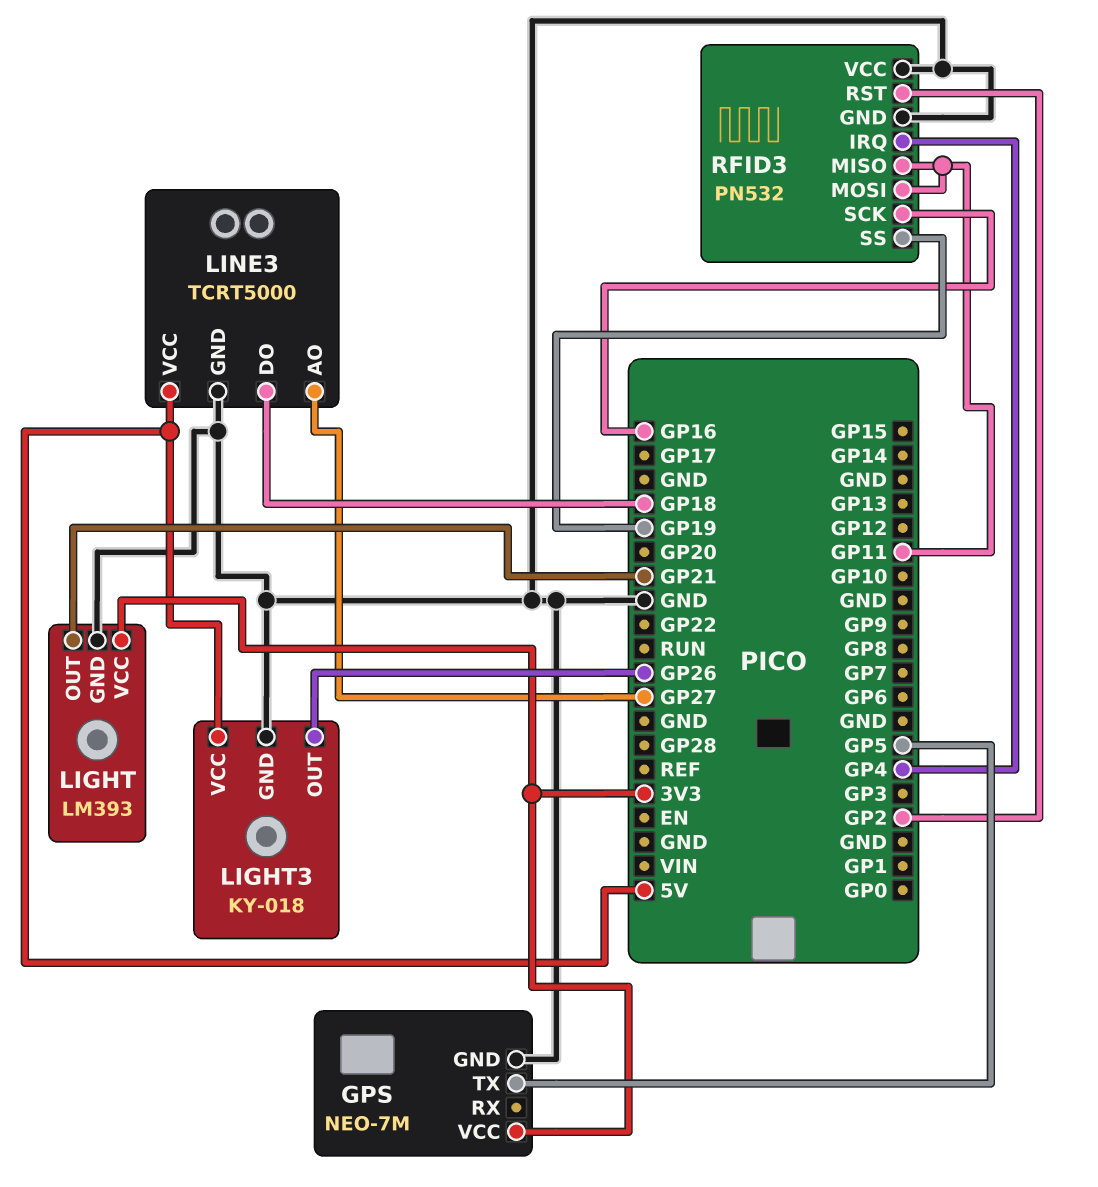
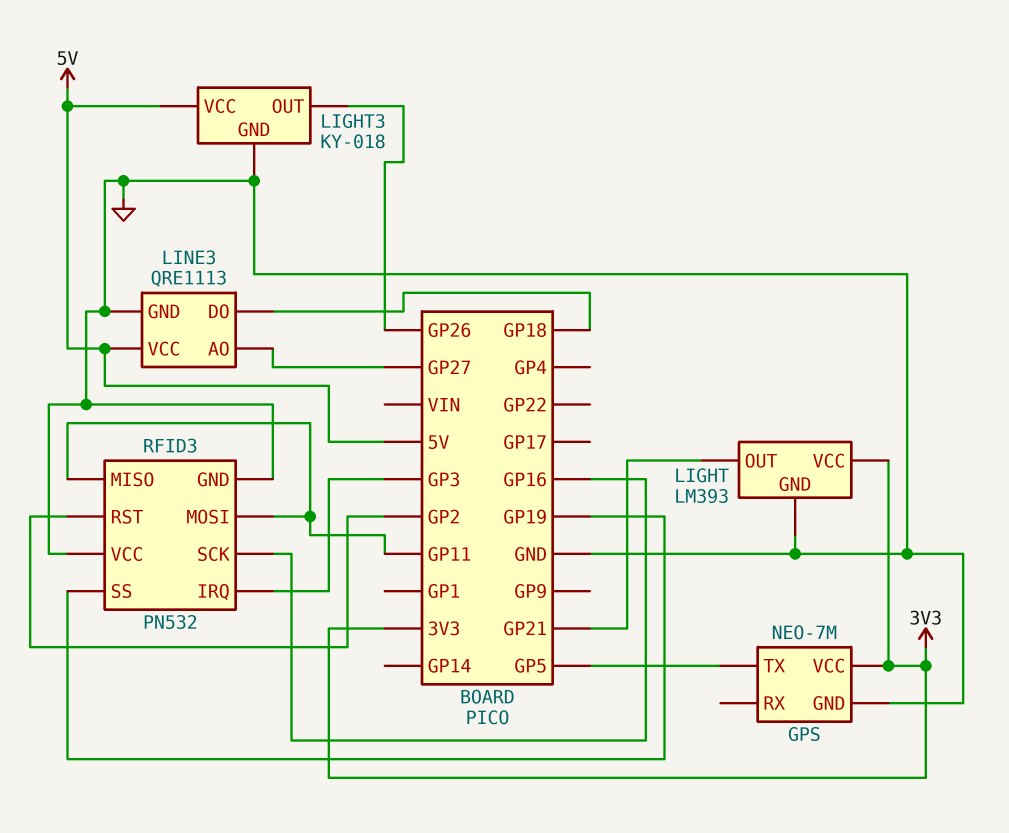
LINE3: TCRT5000 -> QRE1113
RFID3 pin IRQ: GP4 -> GP3

